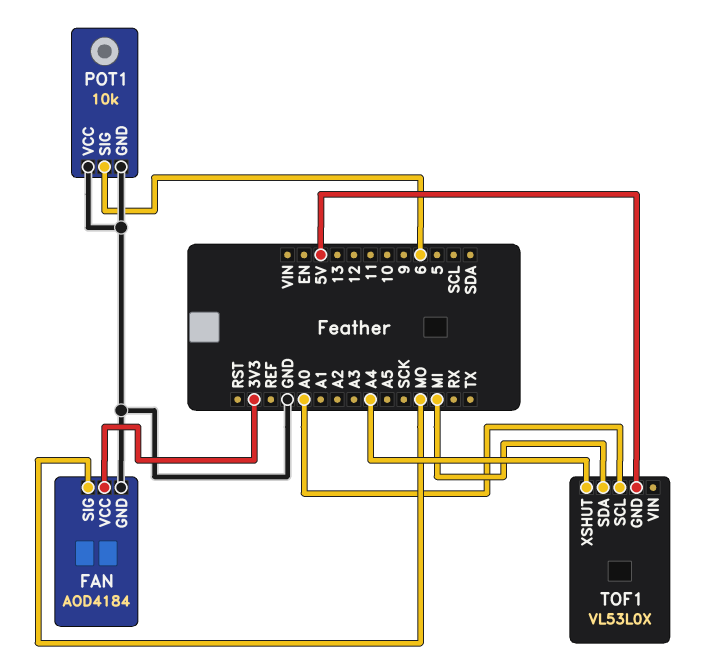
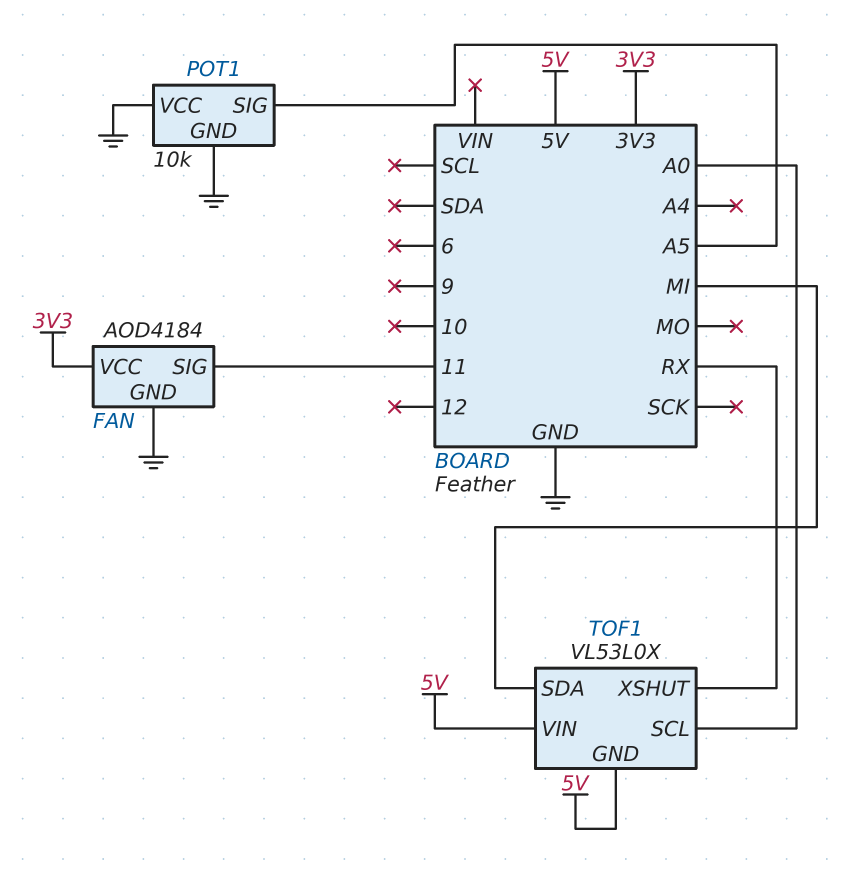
FAN pin SIG: MO -> 11
POT1 pin SIG: 6 -> A5
TOF1 pin VIN: none -> 5V
TOF1 pin XSHUT: A4 -> RX

